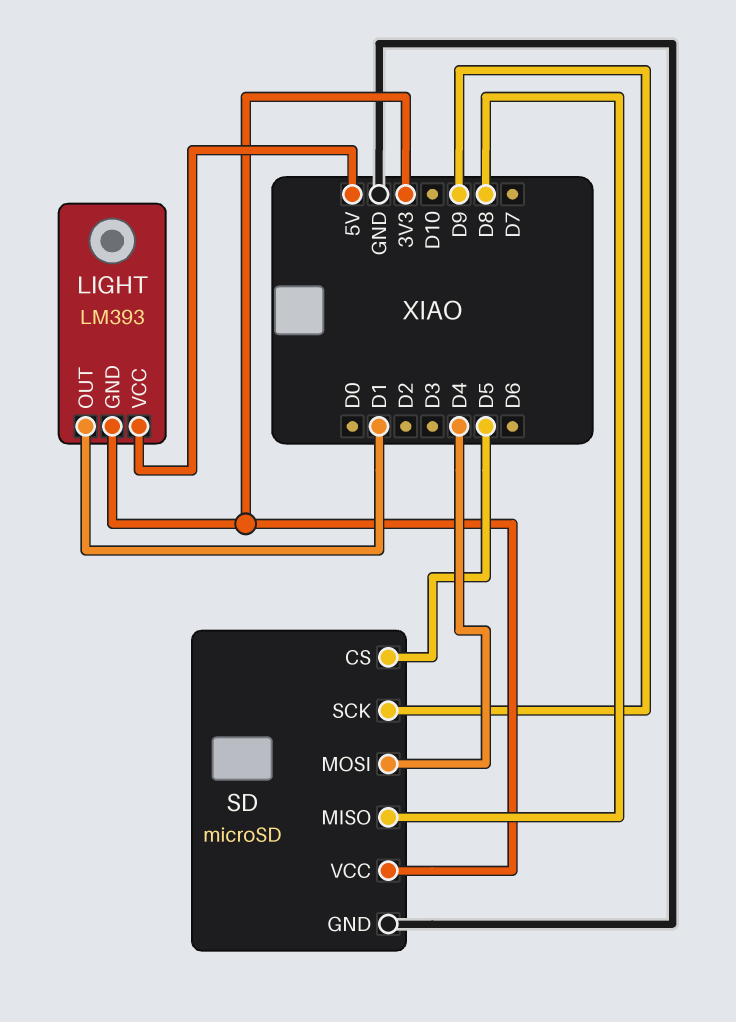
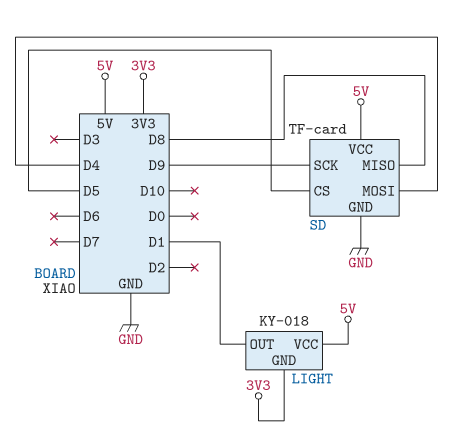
LIGHT: LM393 -> KY-018
SD: microSD -> TF-card
SD pin VCC: 3V3 -> 5V

